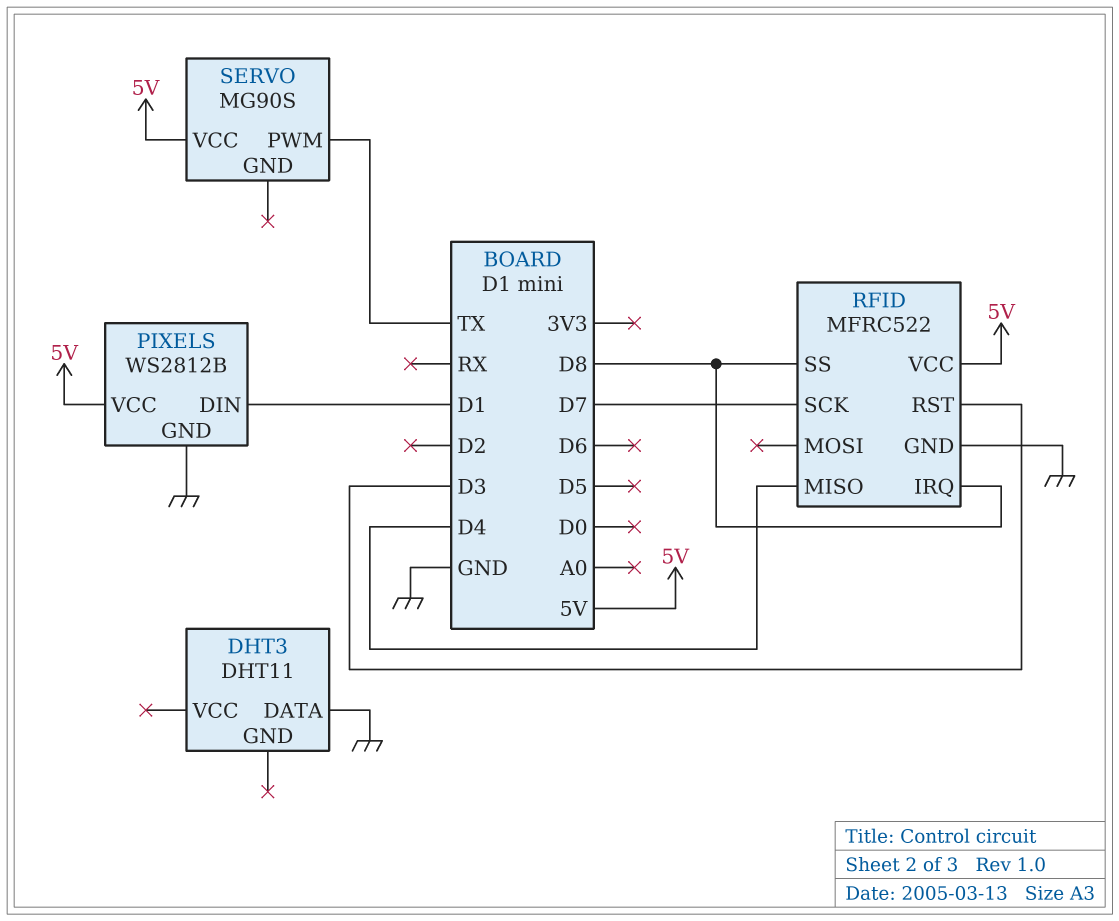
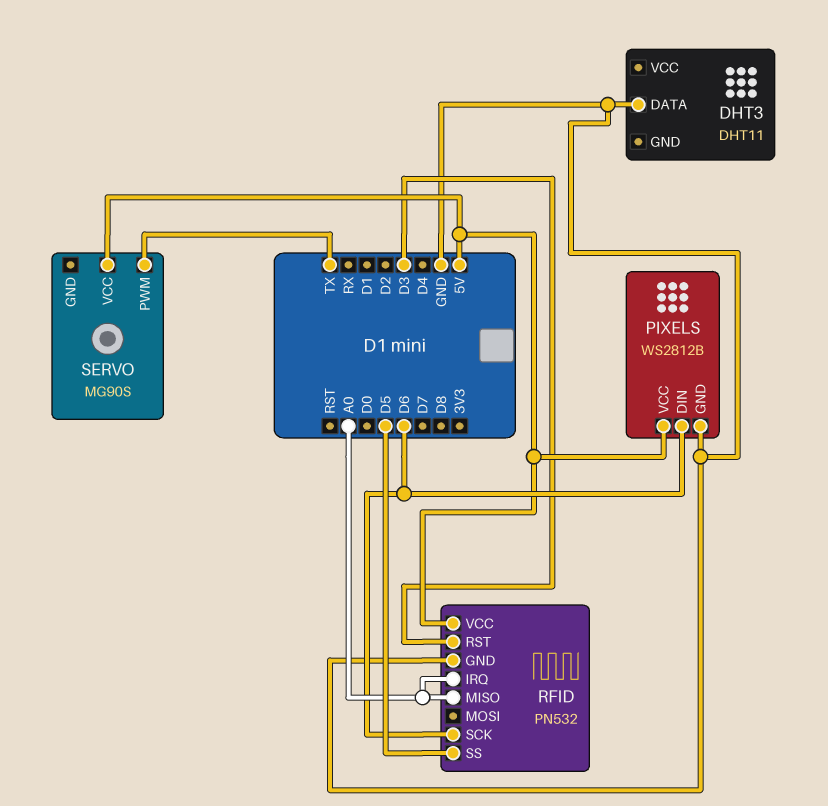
PIXELS pin DIN: D1 -> D6
RFID: MFRC522 -> PN532
RFID pin IRQ: D8 -> A0
RFID pin MISO: D4 -> A0
RFID pin SCK: D7 -> D6
RFID pin SS: D8 -> D5

